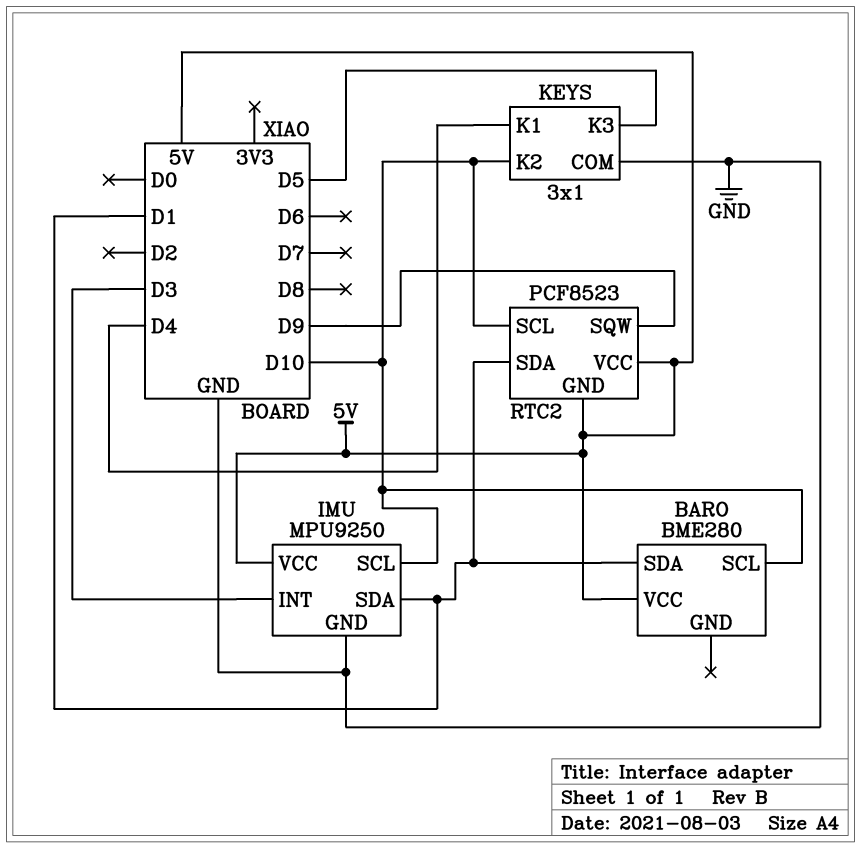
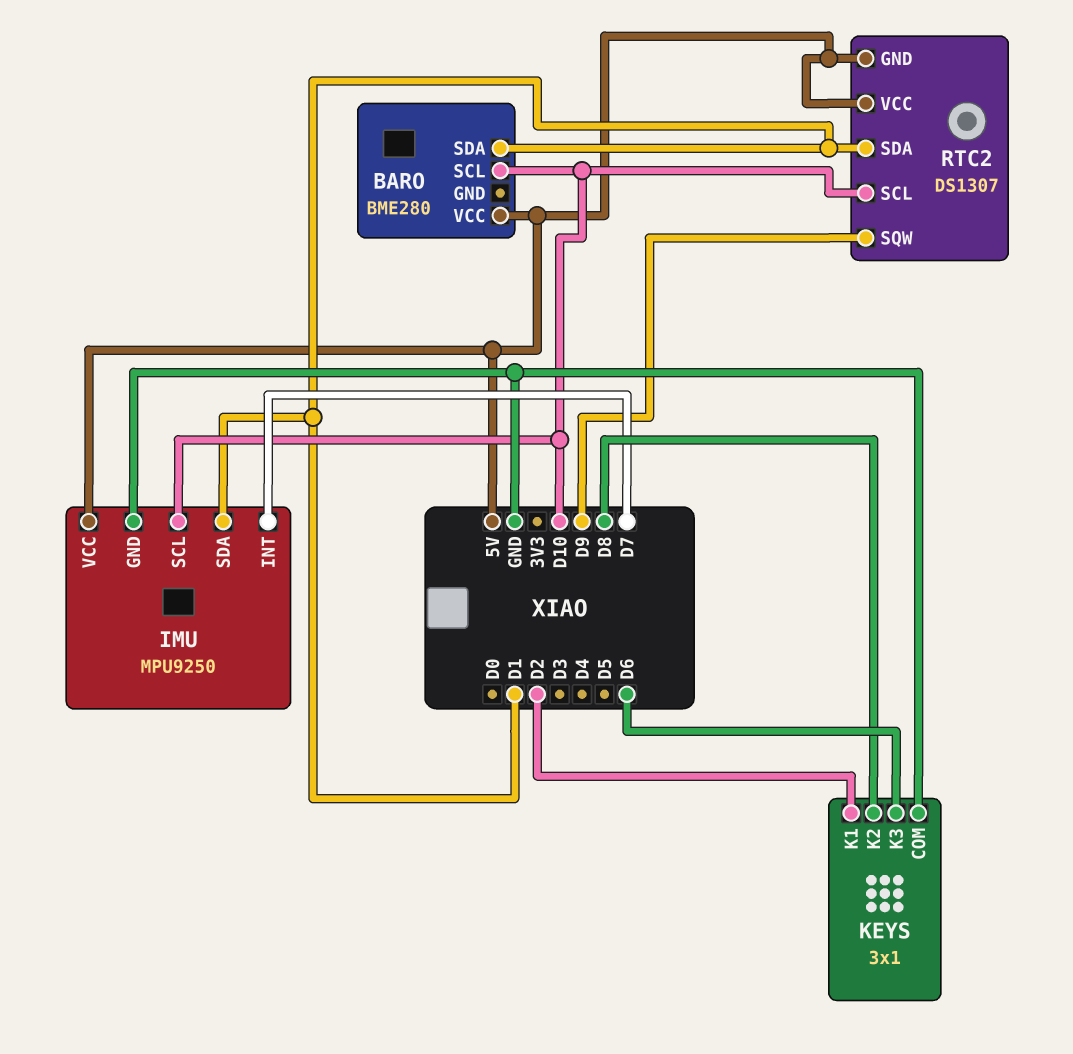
IMU pin INT: D3 -> D7
KEYS pin K1: D4 -> D2
KEYS pin K2: D10 -> D8
KEYS pin K3: D5 -> D6
RTC2: PCF8523 -> DS1307

